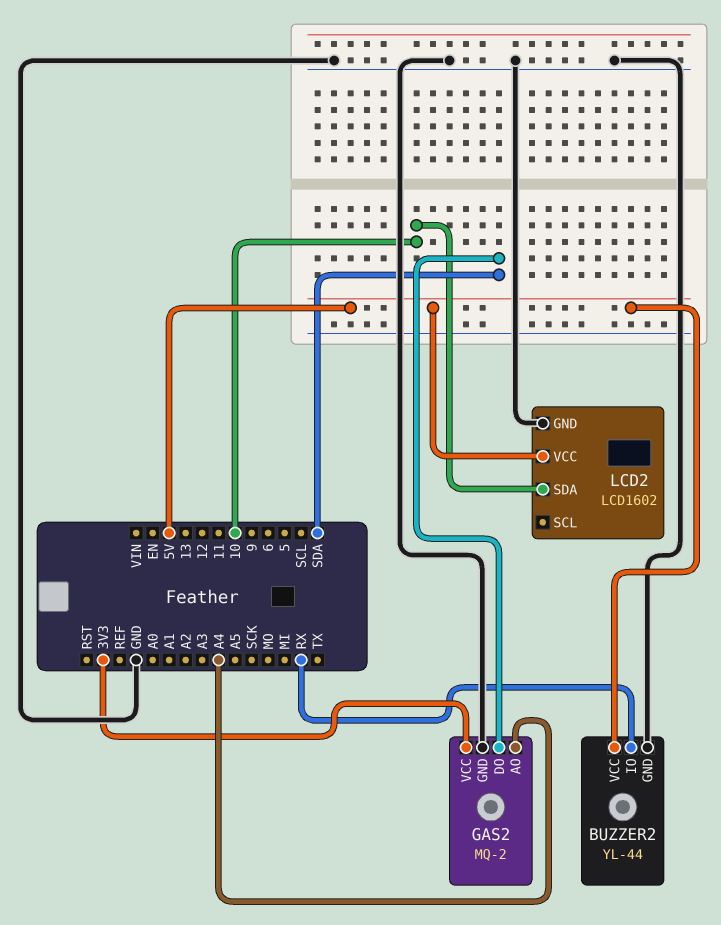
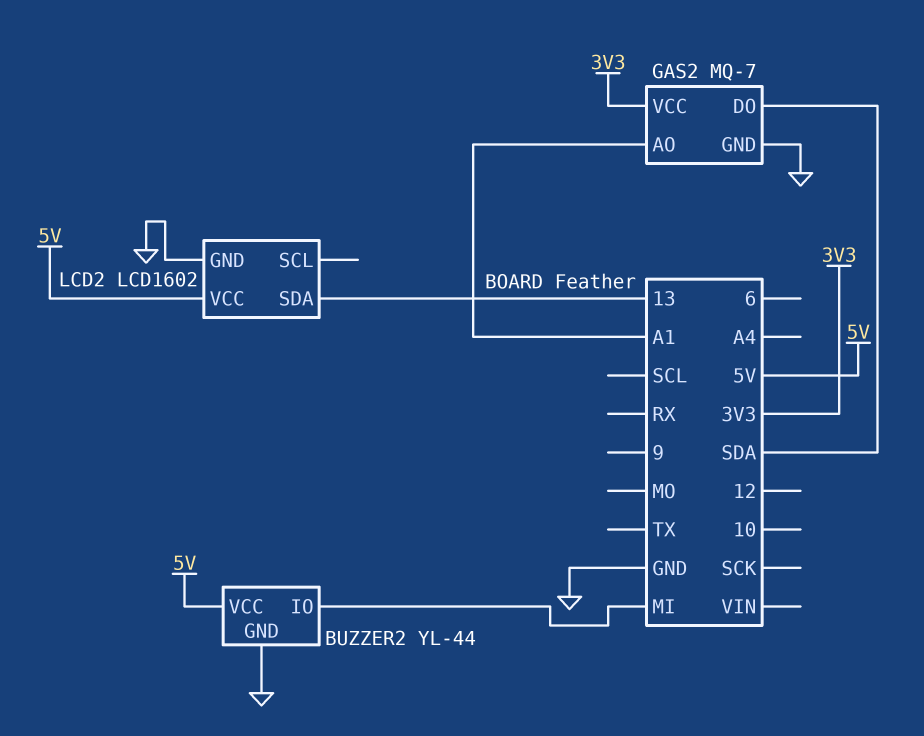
BUZZER2 pin IO: RX -> MI
GAS2: MQ-2 -> MQ-7
GAS2 pin AO: A4 -> A1
LCD2 pin SDA: 10 -> 13

